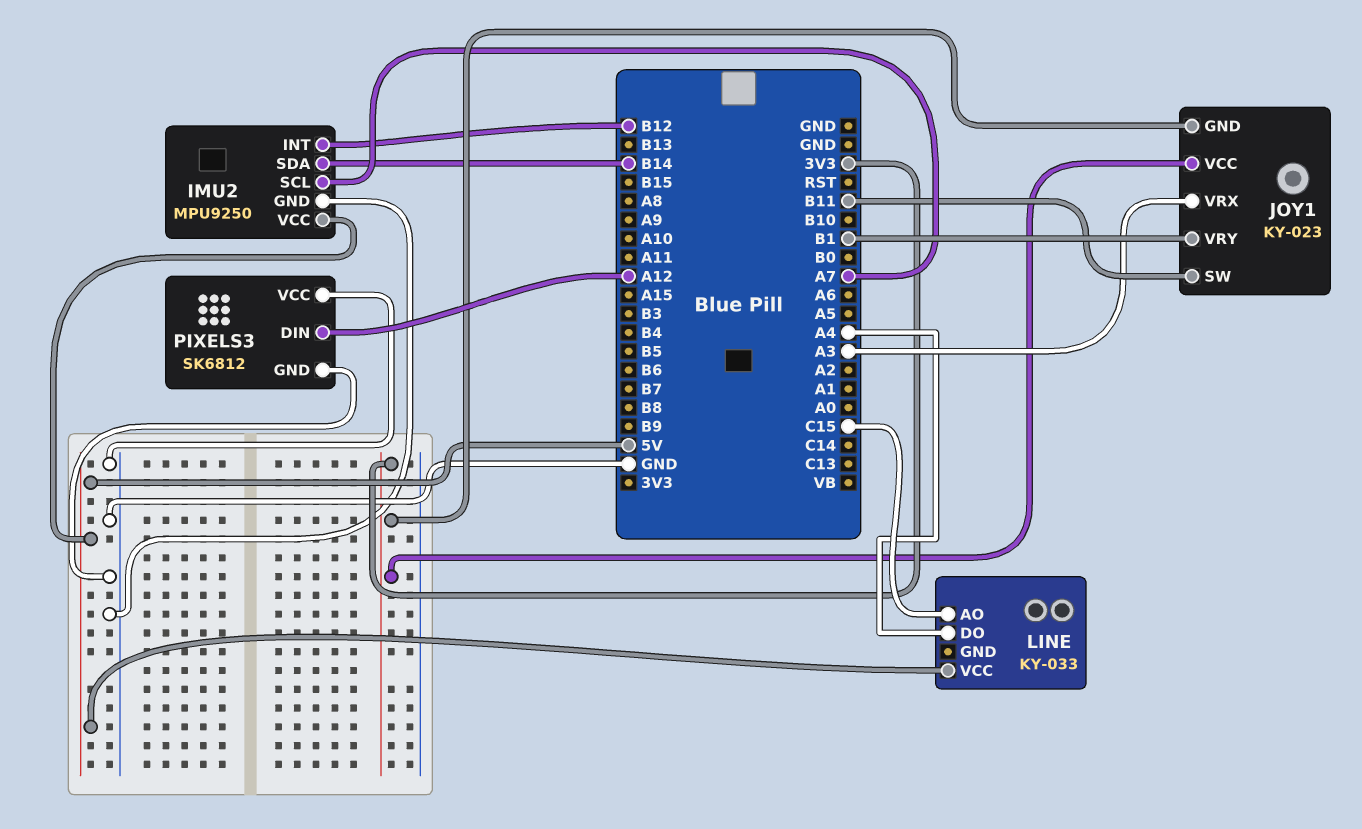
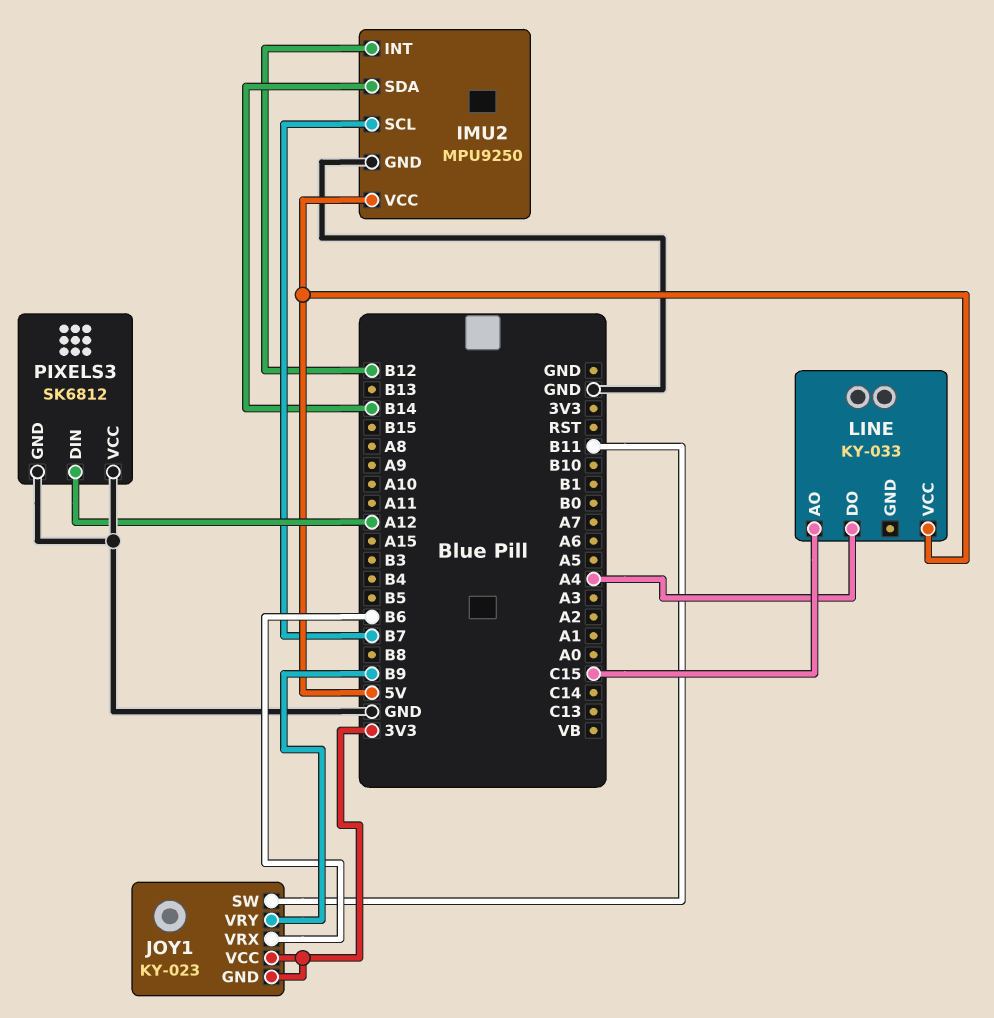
IMU2 pin SCL: A7 -> B7
JOY1 pin VRX: A3 -> B6
JOY1 pin VRY: B1 -> B9

